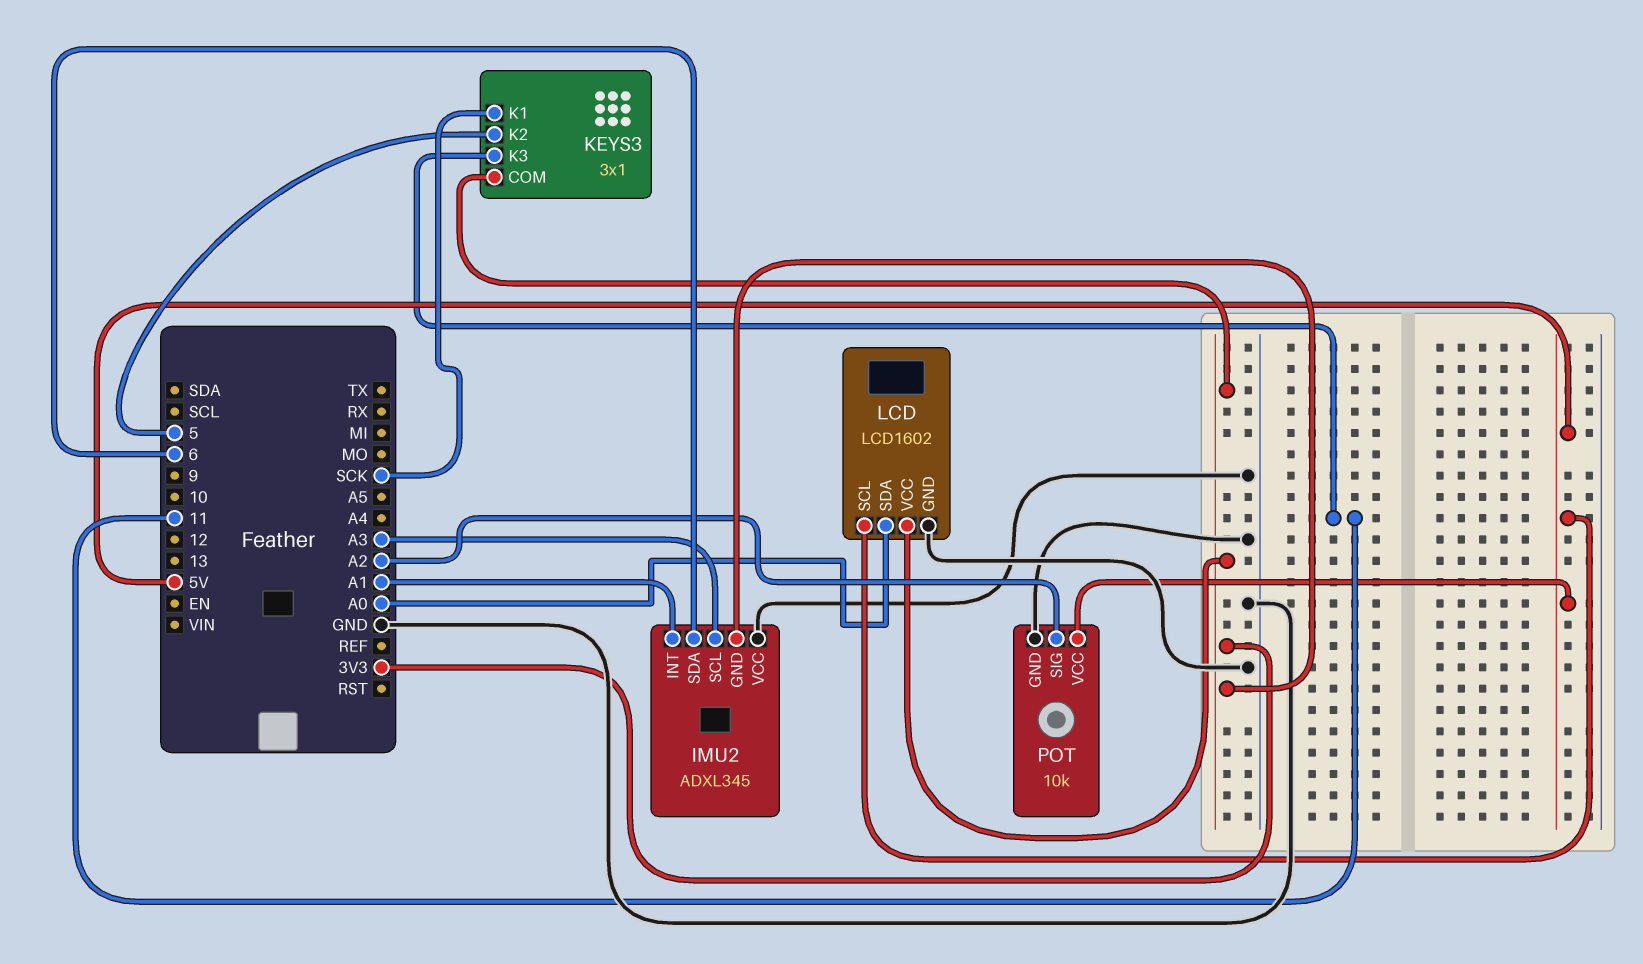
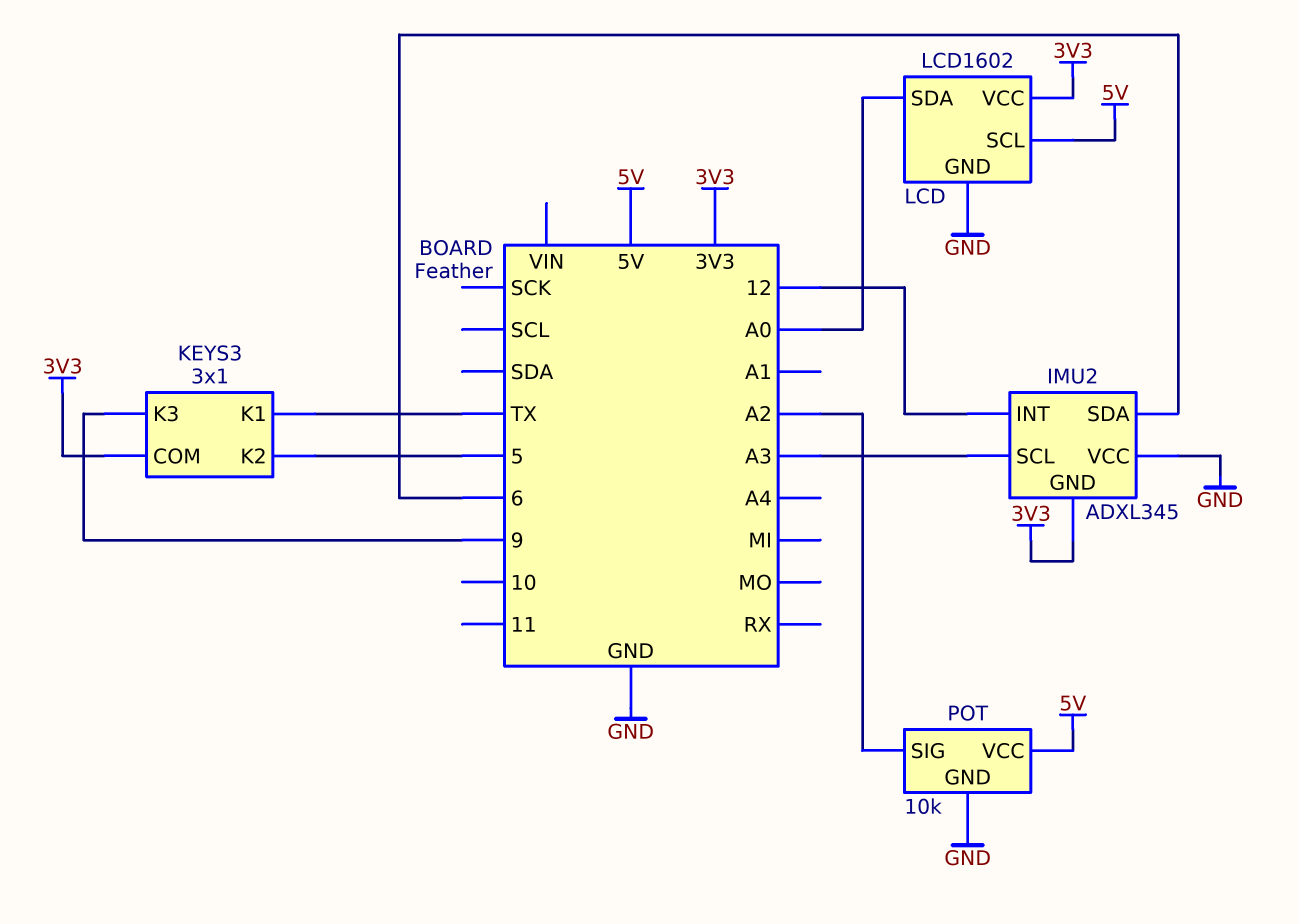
IMU2 pin INT: A1 -> 12
KEYS3 pin K1: SCK -> TX
KEYS3 pin K3: 11 -> 9

